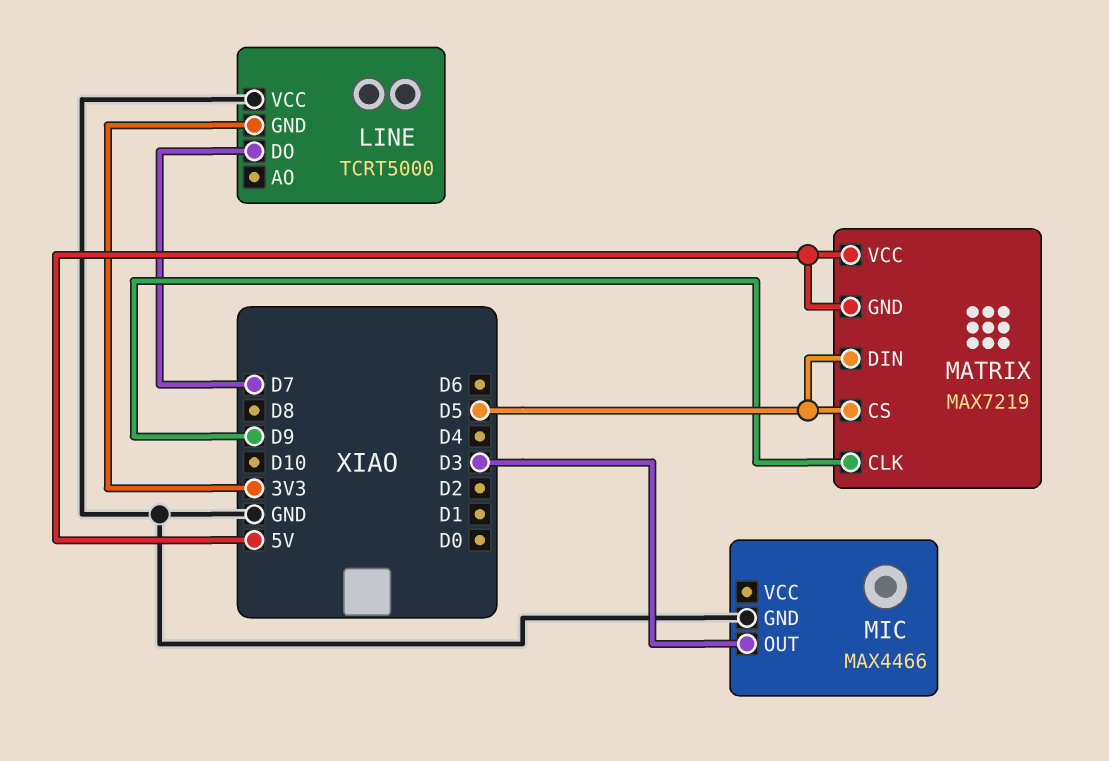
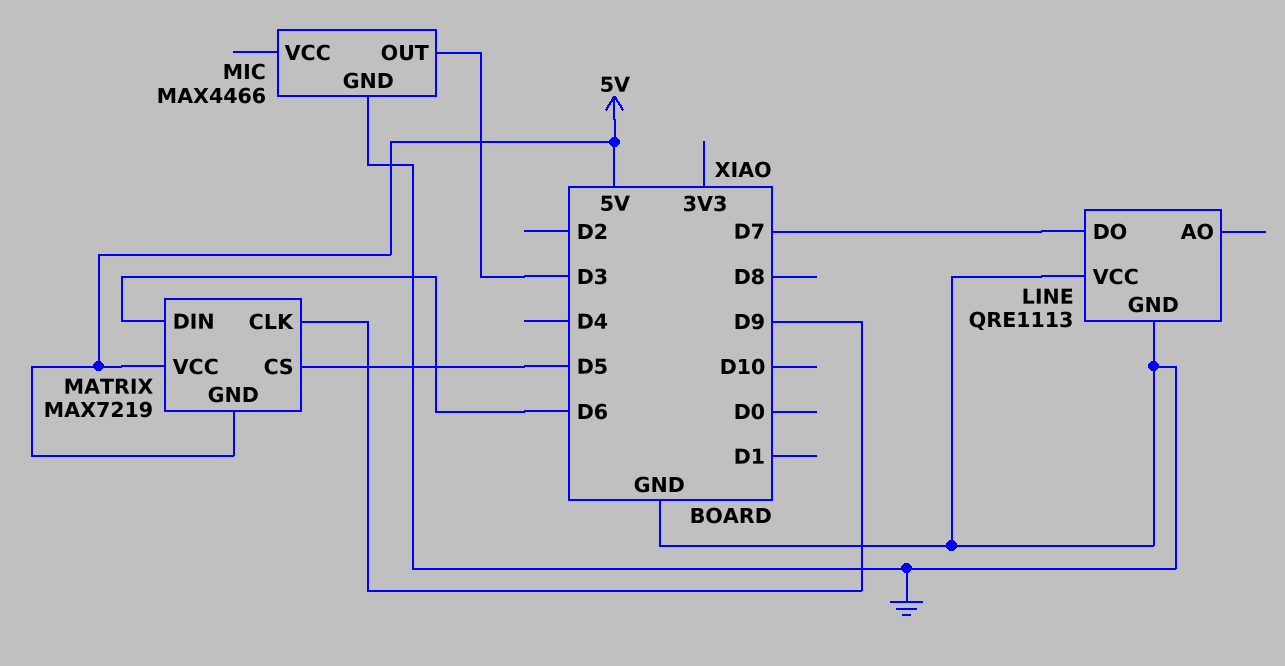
LINE: TCRT5000 -> QRE1113
LINE pin GND: 3V3 -> GND
MATRIX pin DIN: D5 -> D6

